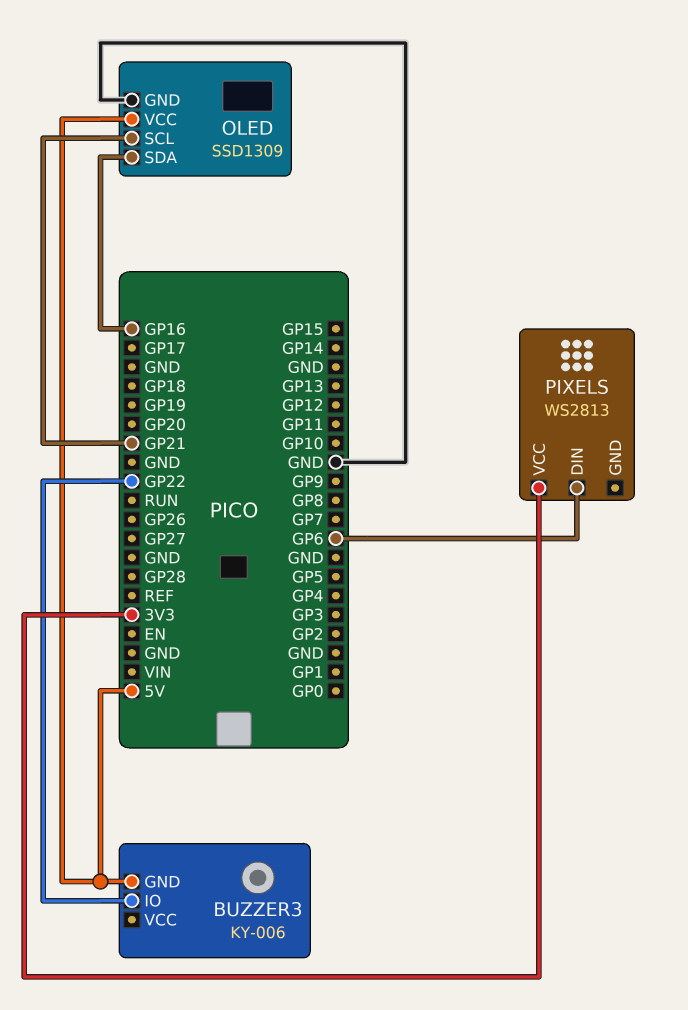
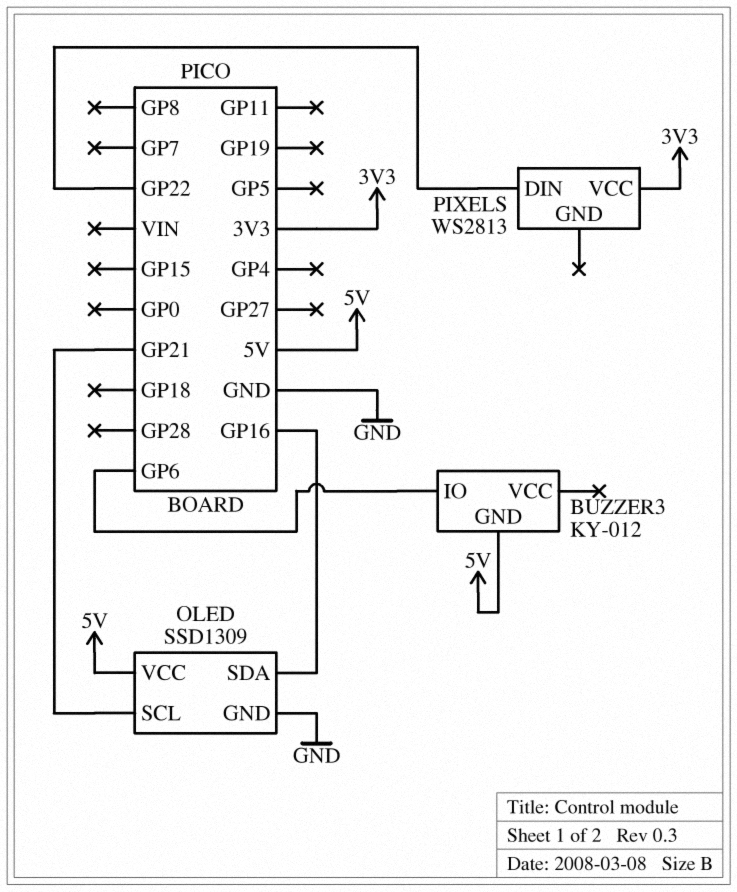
BUZZER3: KY-006 -> KY-012
BUZZER3 pin IO: GP22 -> GP6
PIXELS pin DIN: GP6 -> GP22

